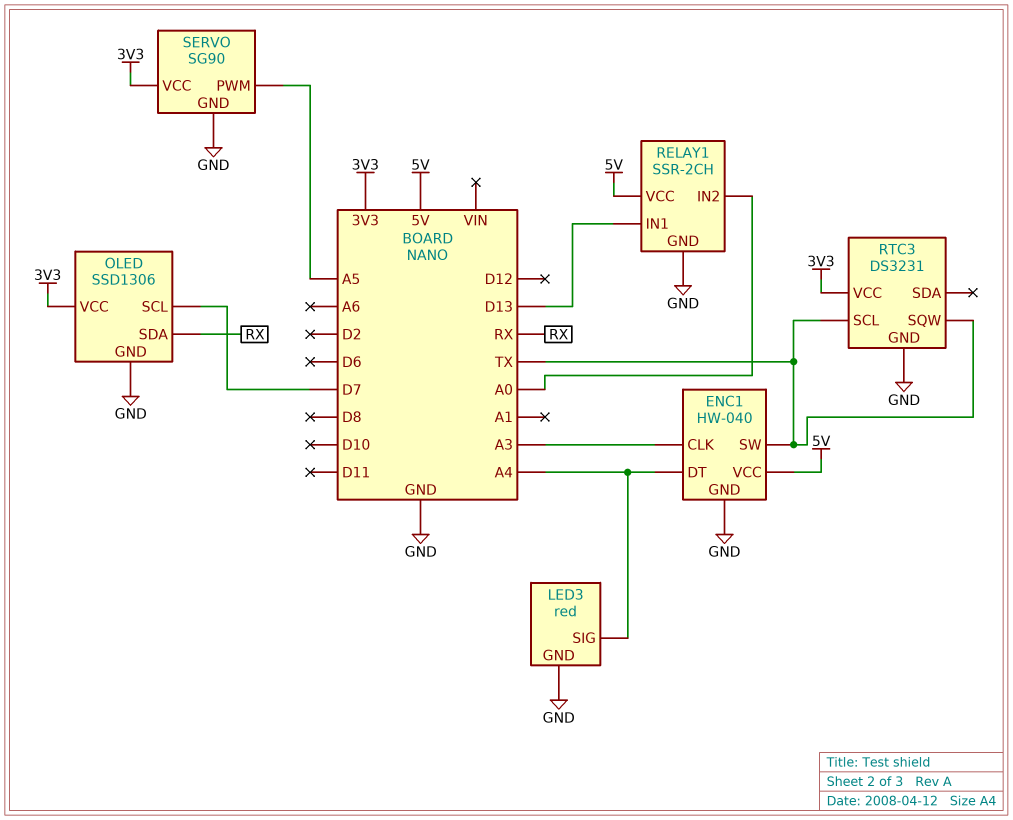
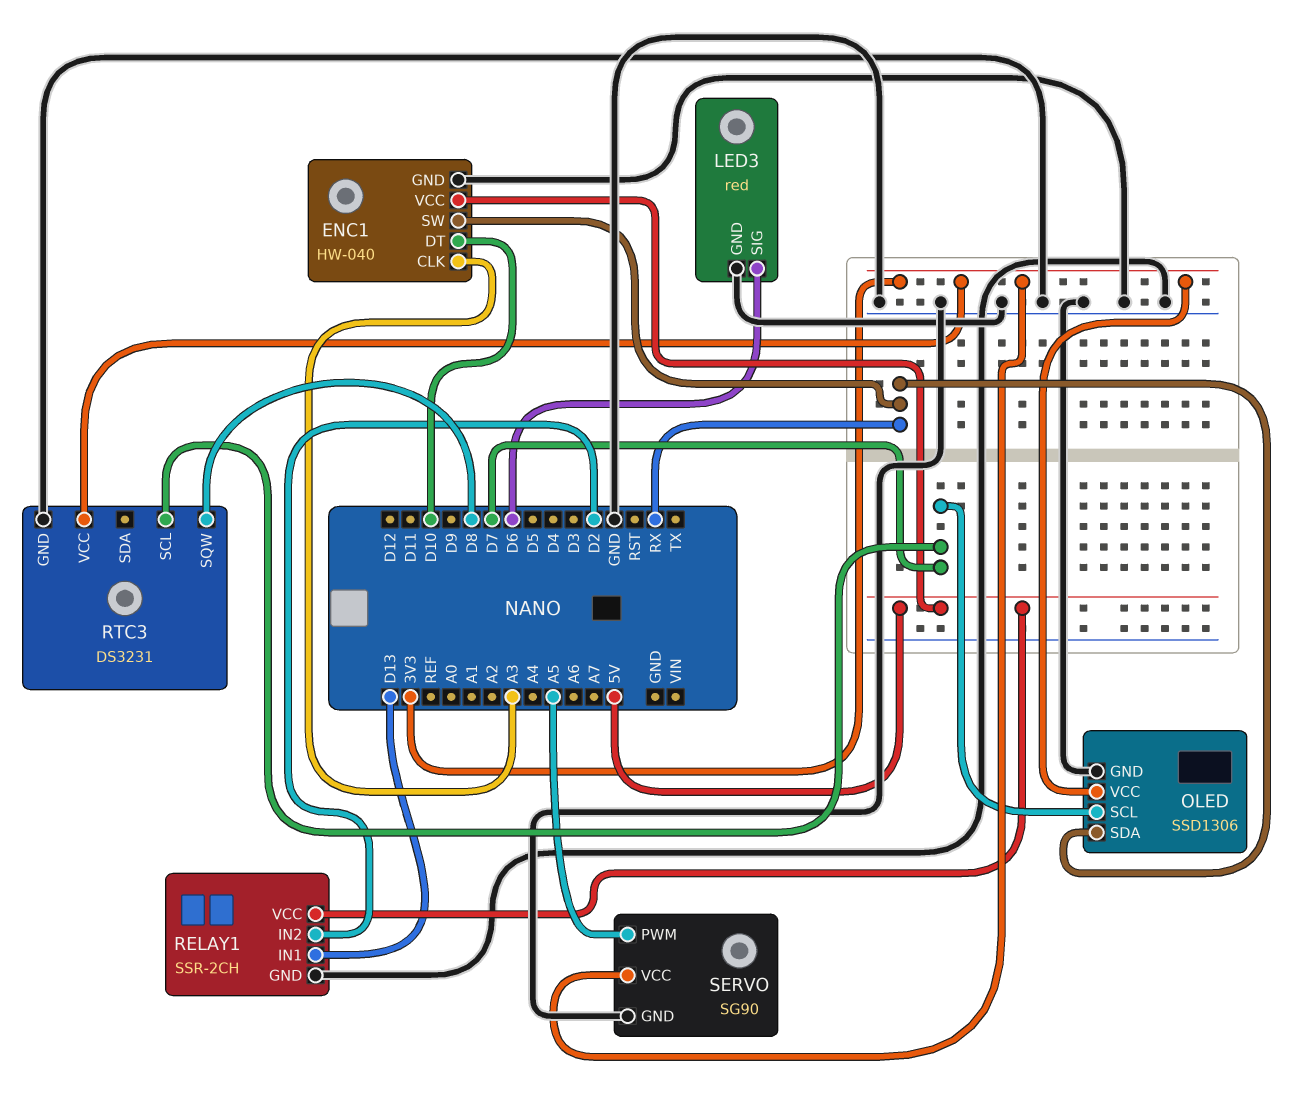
ENC1 pin DT: A4 -> D10
ENC1 pin SW: TX -> RX
LED3 pin SIG: A4 -> D6
RELAY1 pin IN2: A0 -> D2
RTC3 pin SCL: TX -> D7
RTC3 pin SQW: TX -> D8

